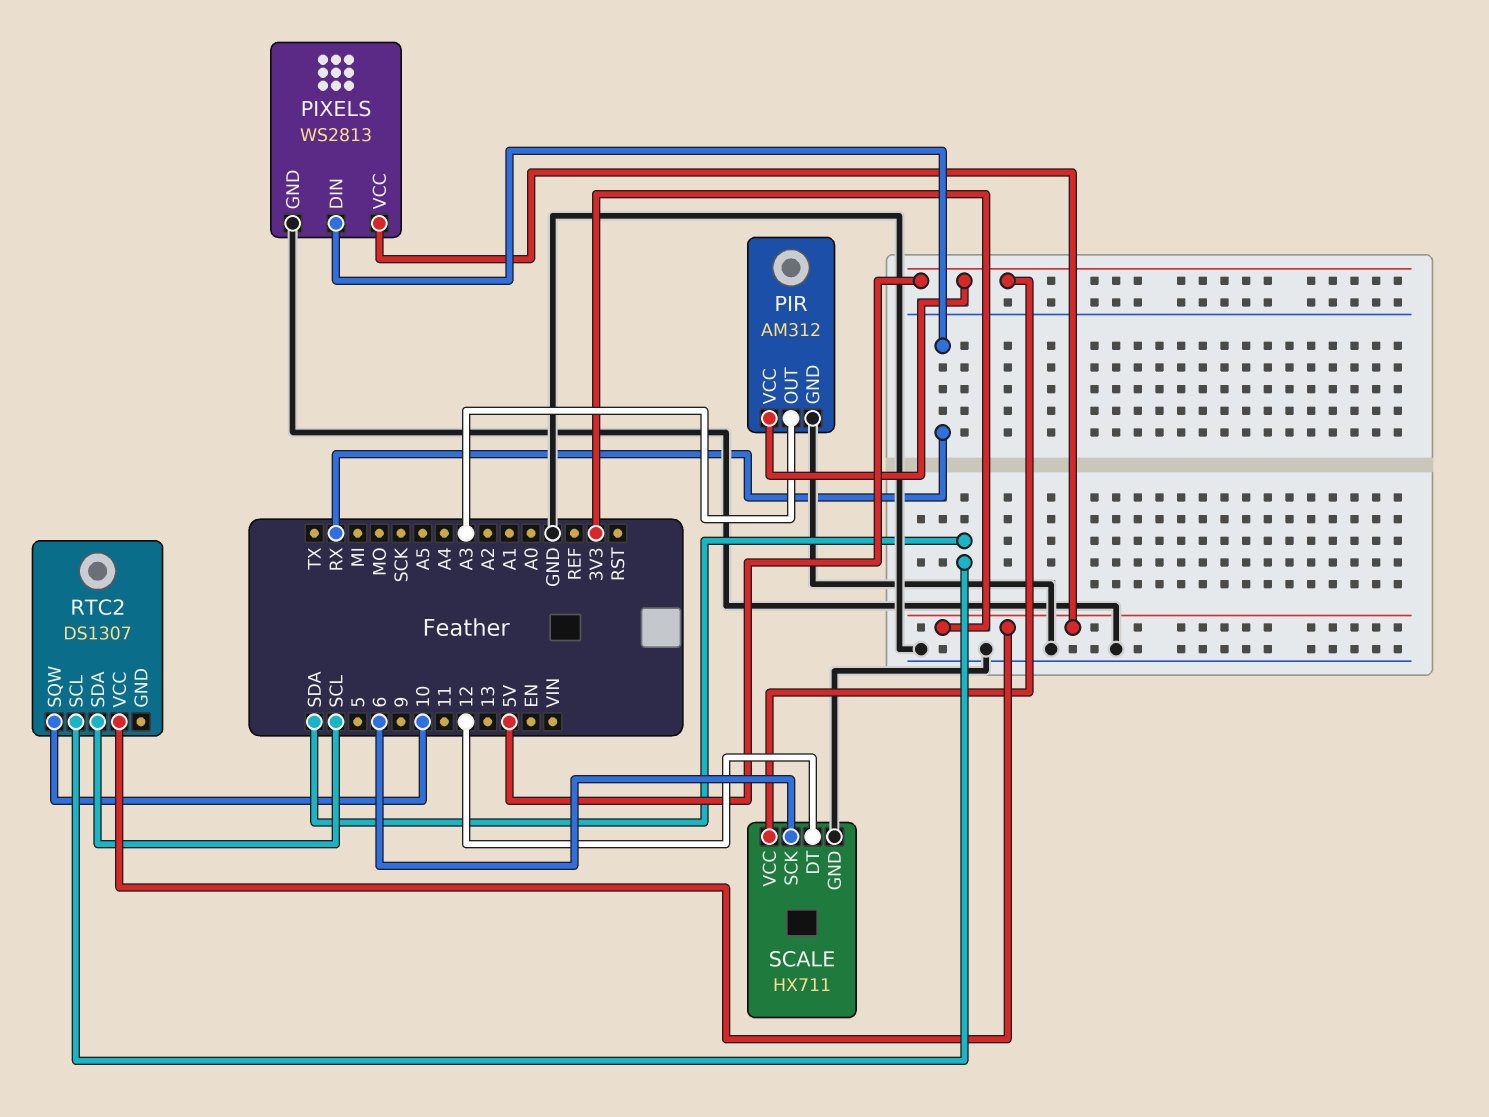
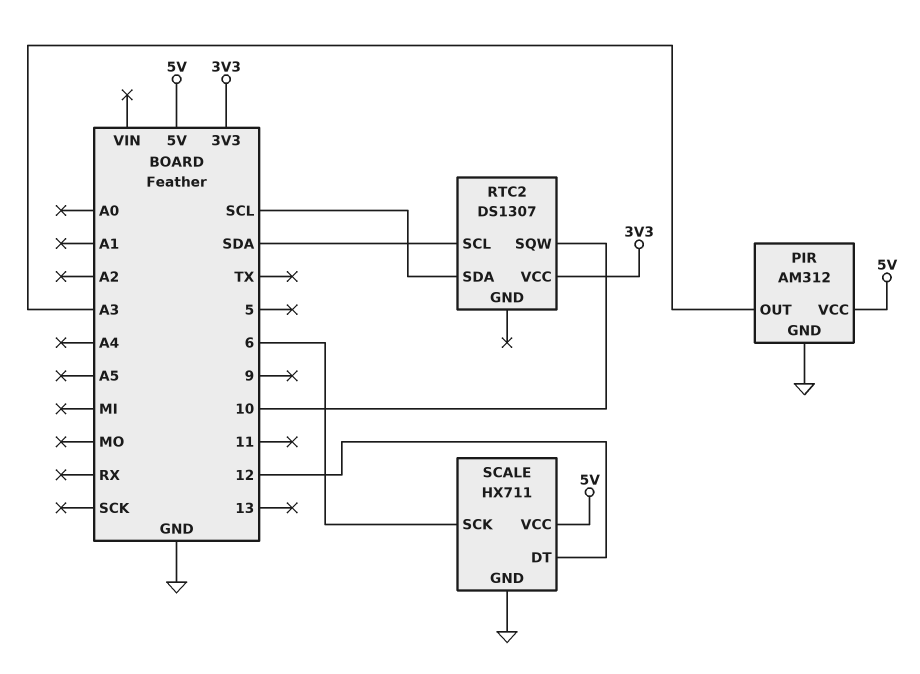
PIXELS: WS2813 -> none
PIXELS pin DIN: RX -> none
PIXELS pin GND: GND -> none
PIXELS pin VCC: 3V3 -> none

